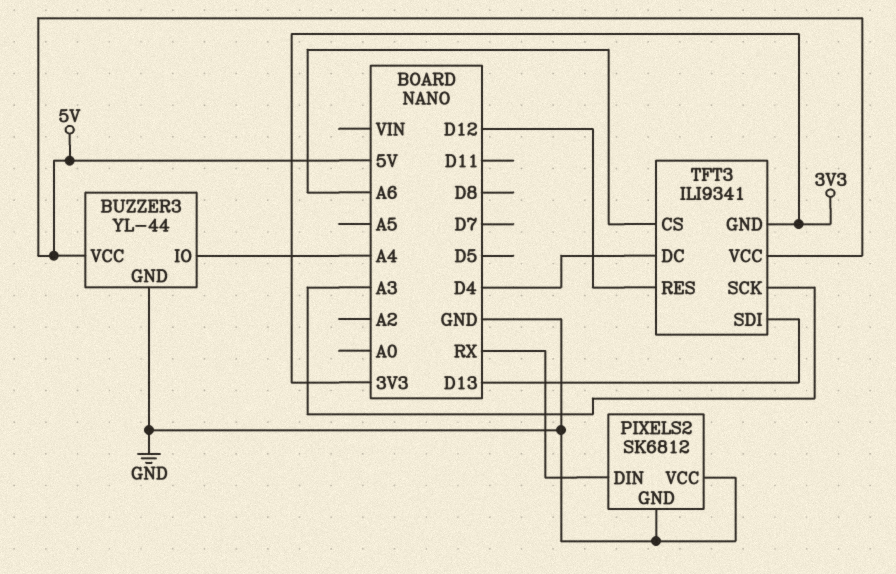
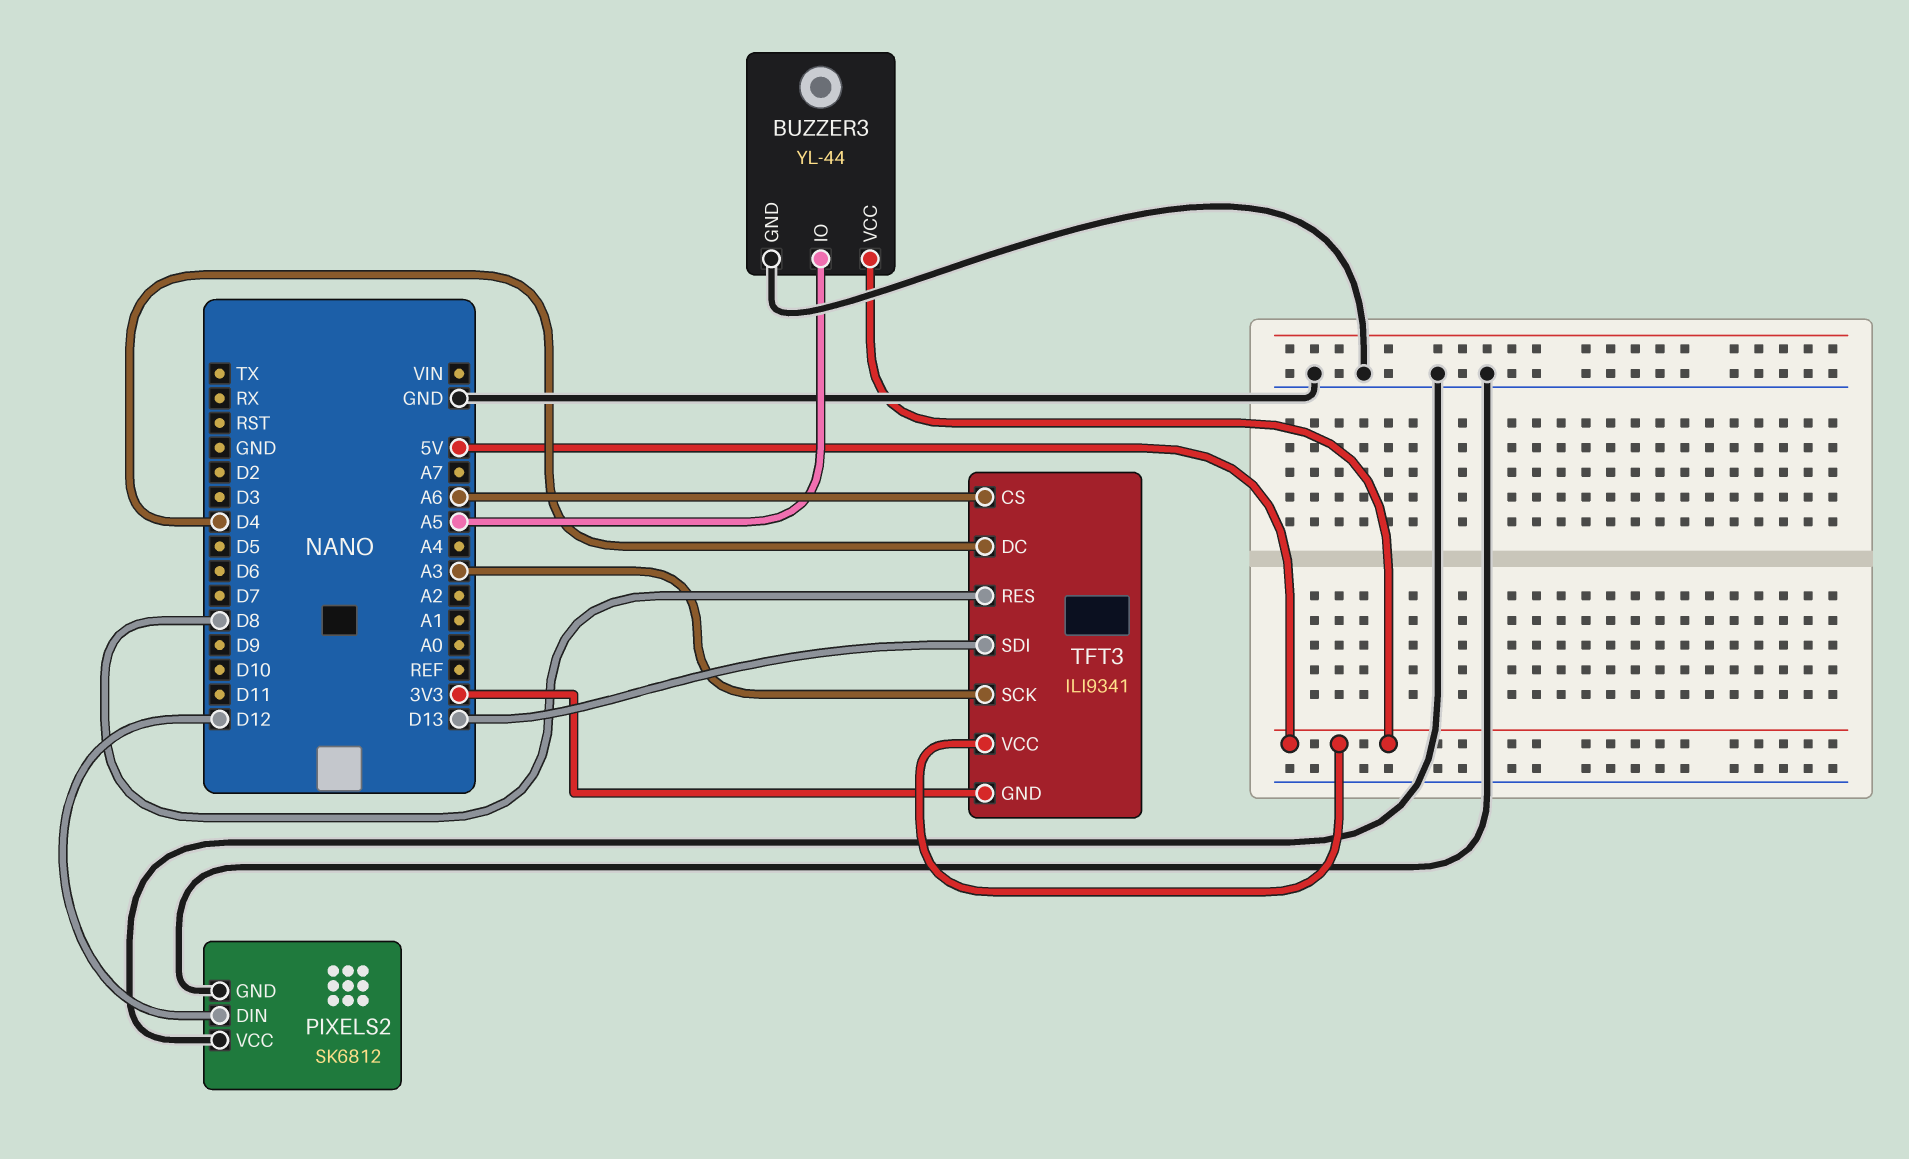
BUZZER3 pin IO: A4 -> A5
PIXELS2 pin DIN: RX -> D12
TFT3 pin RES: D12 -> D8

